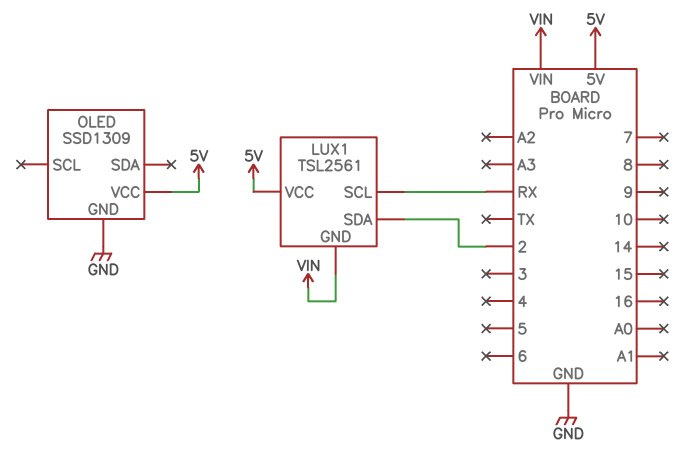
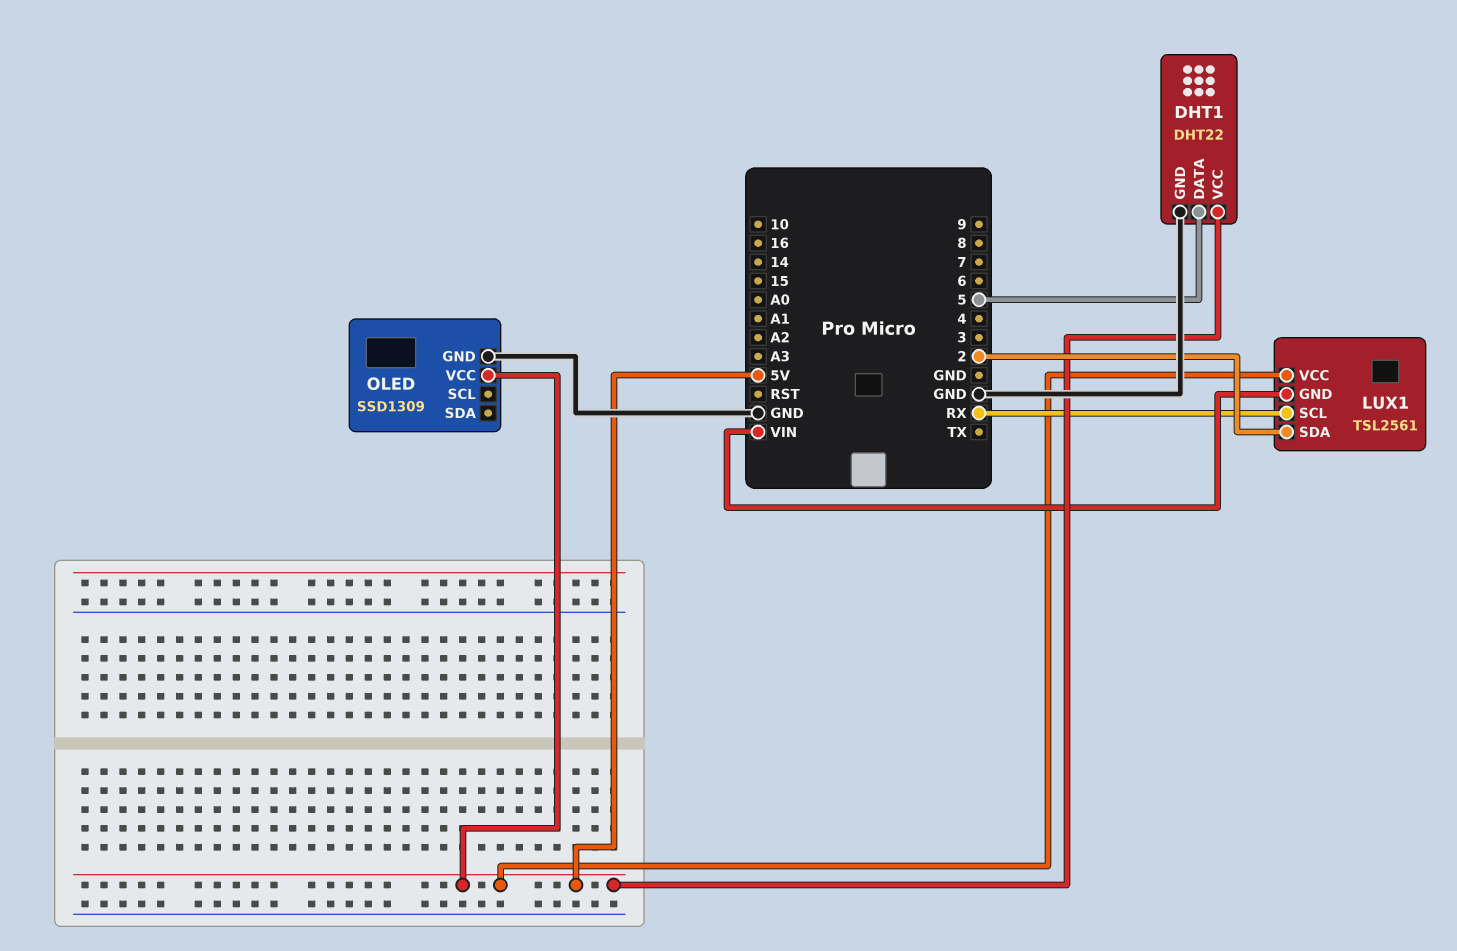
DHT1: none -> DHT22
DHT1 pin DATA: none -> 5
DHT1 pin GND: none -> GND
DHT1 pin VCC: none -> 5V

